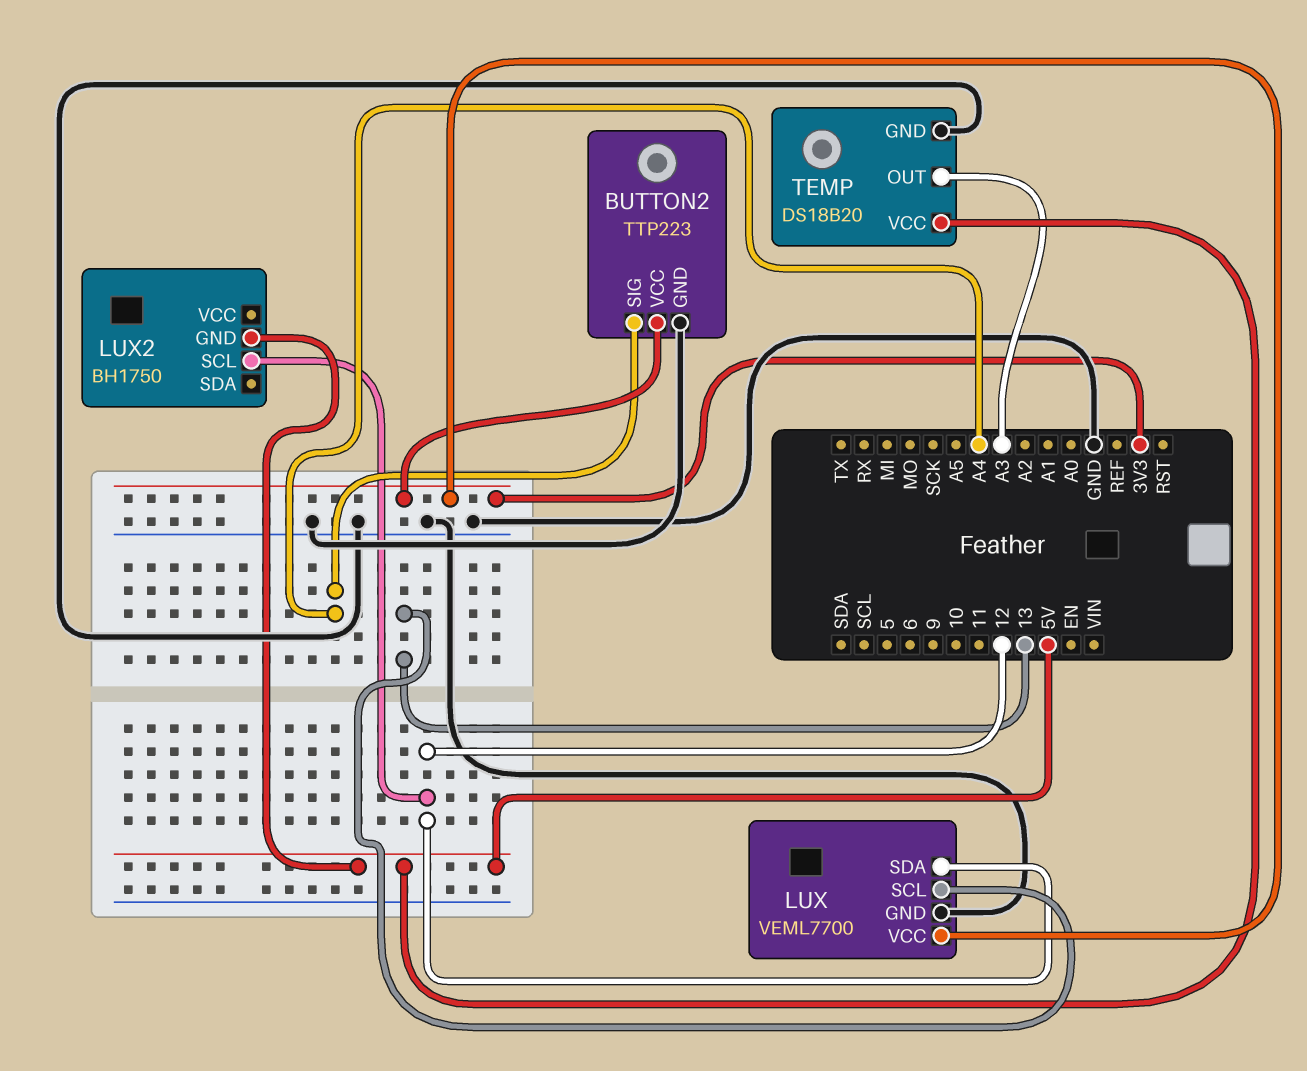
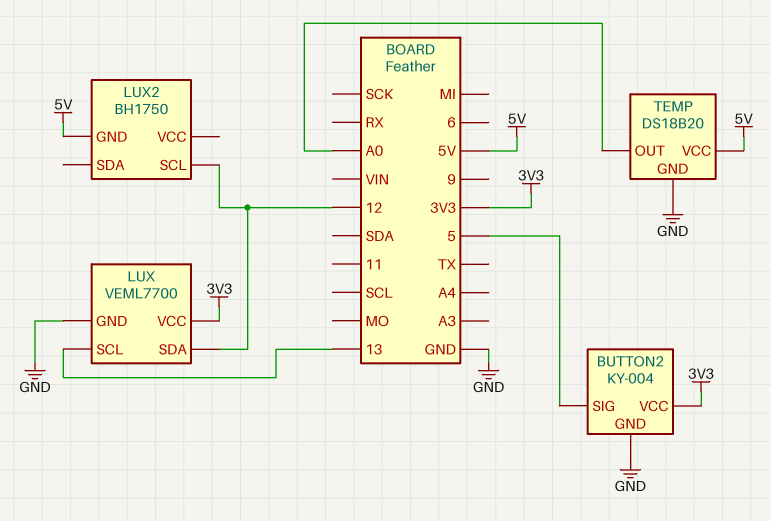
BUTTON2: TTP223 -> KY-004
BUTTON2 pin SIG: A4 -> 5
TEMP pin OUT: A3 -> A0

